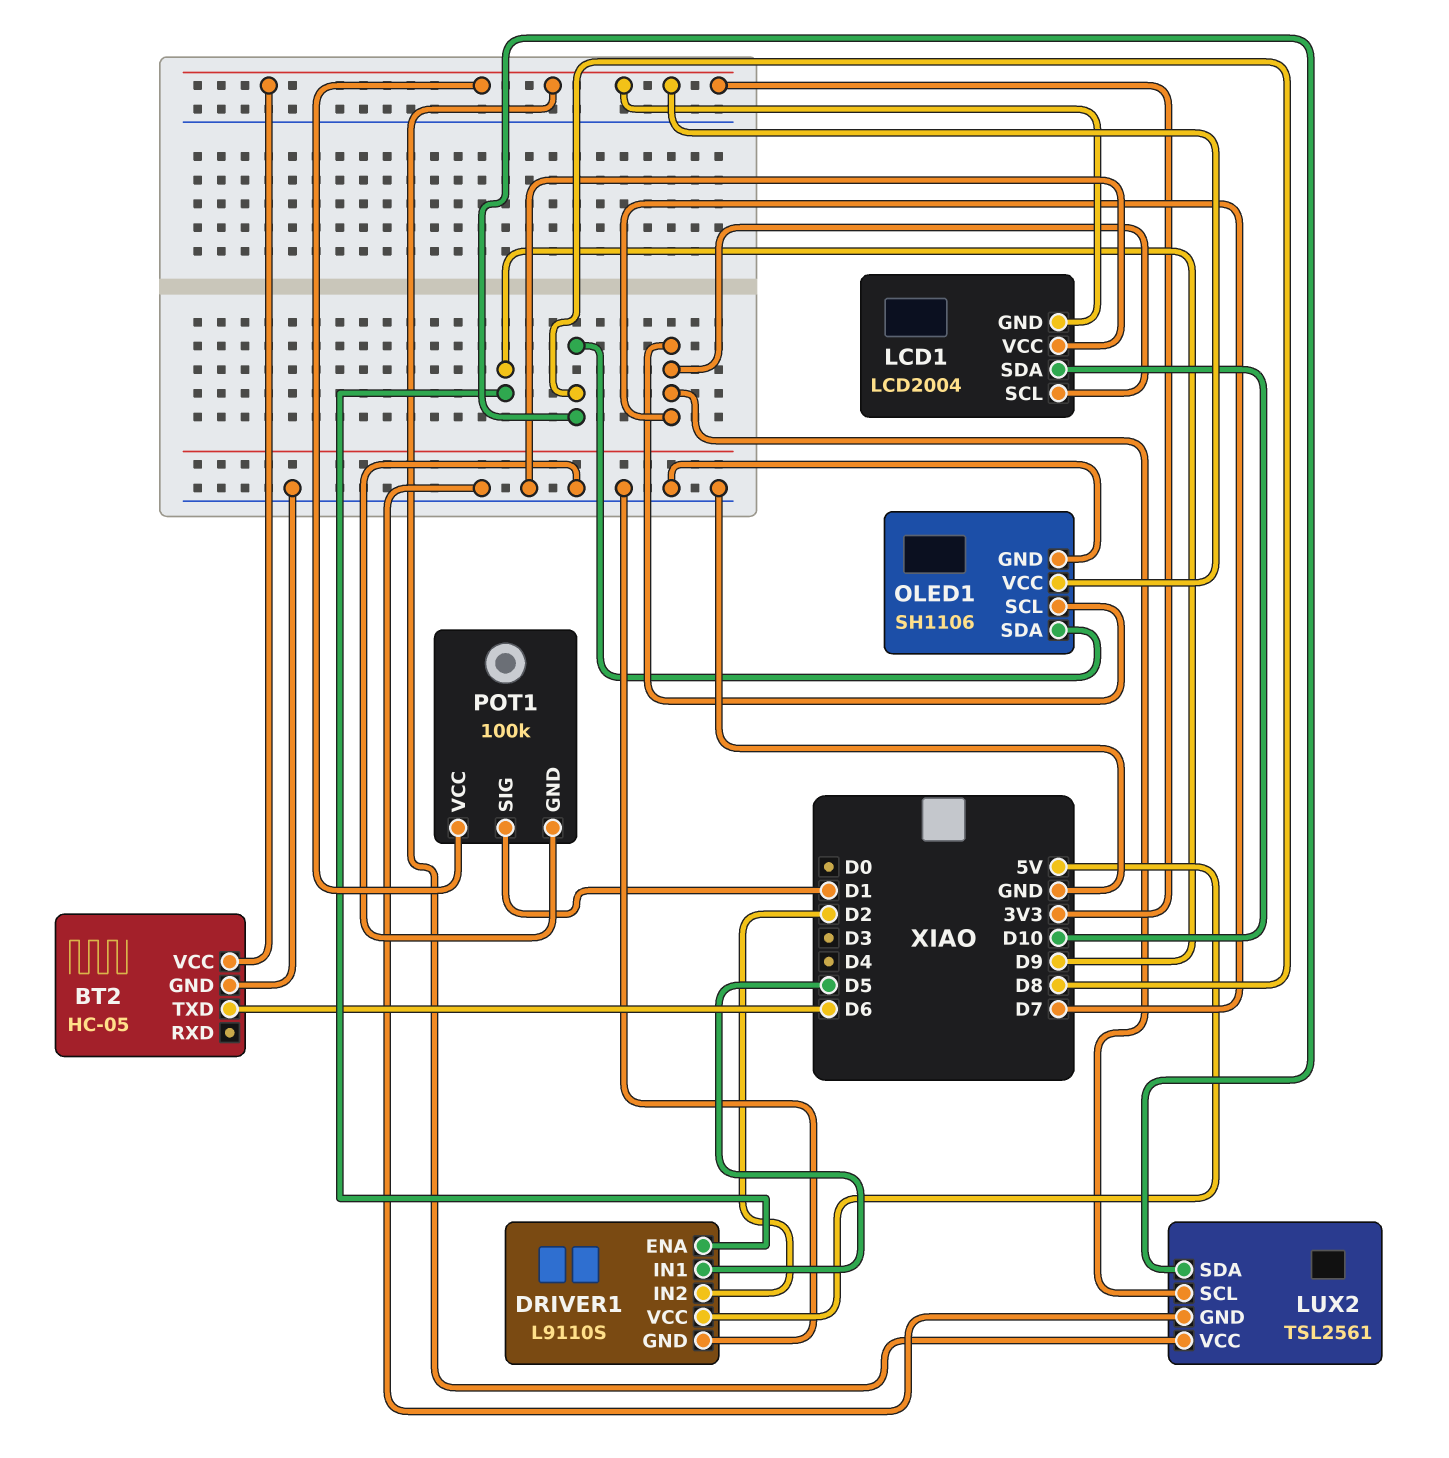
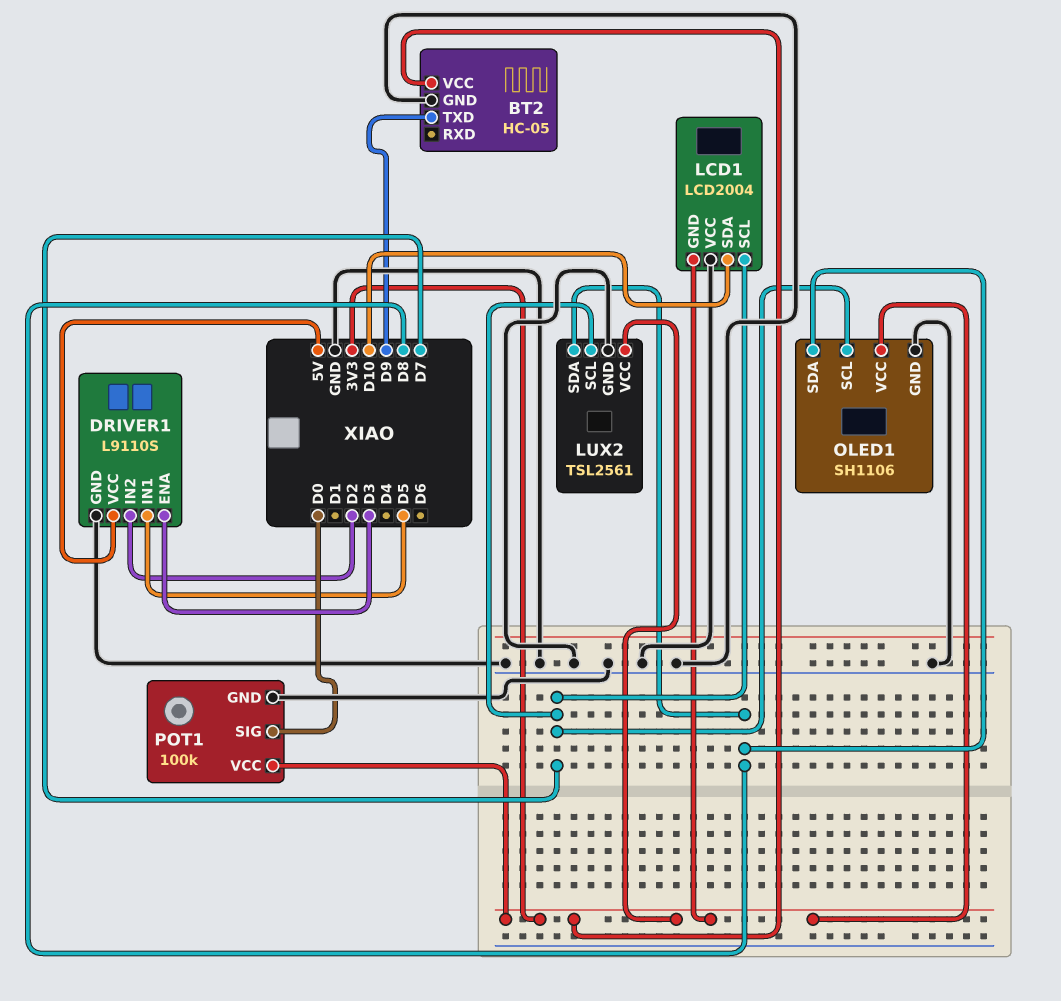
BT2 pin TXD: D6 -> D9
DRIVER1 pin ENA: D9 -> D3
POT1 pin SIG: D1 -> D0

